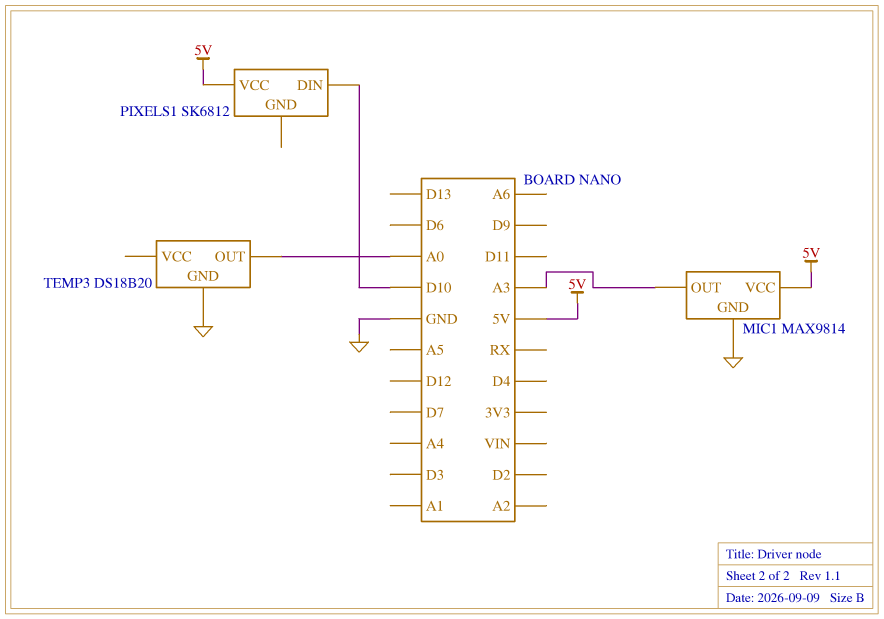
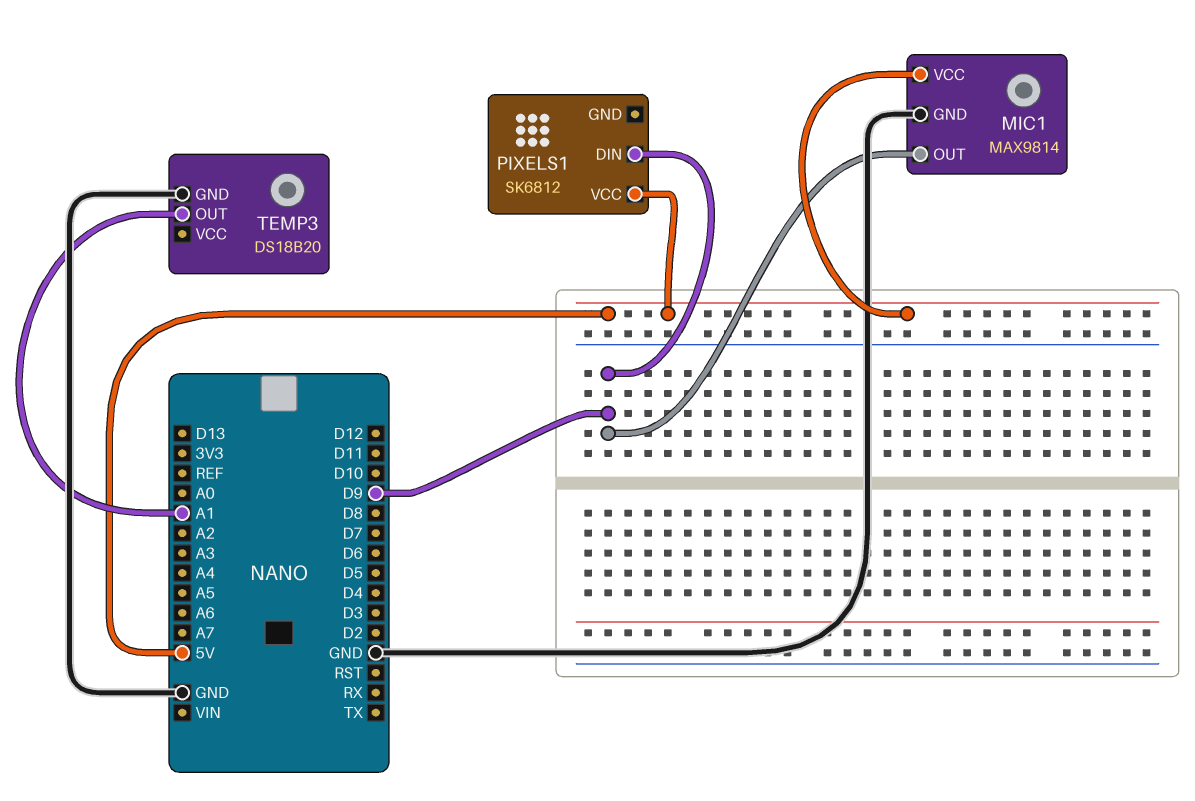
MIC1 pin OUT: A3 -> D9
PIXELS1 pin DIN: D10 -> D9
TEMP3 pin OUT: A0 -> A1

